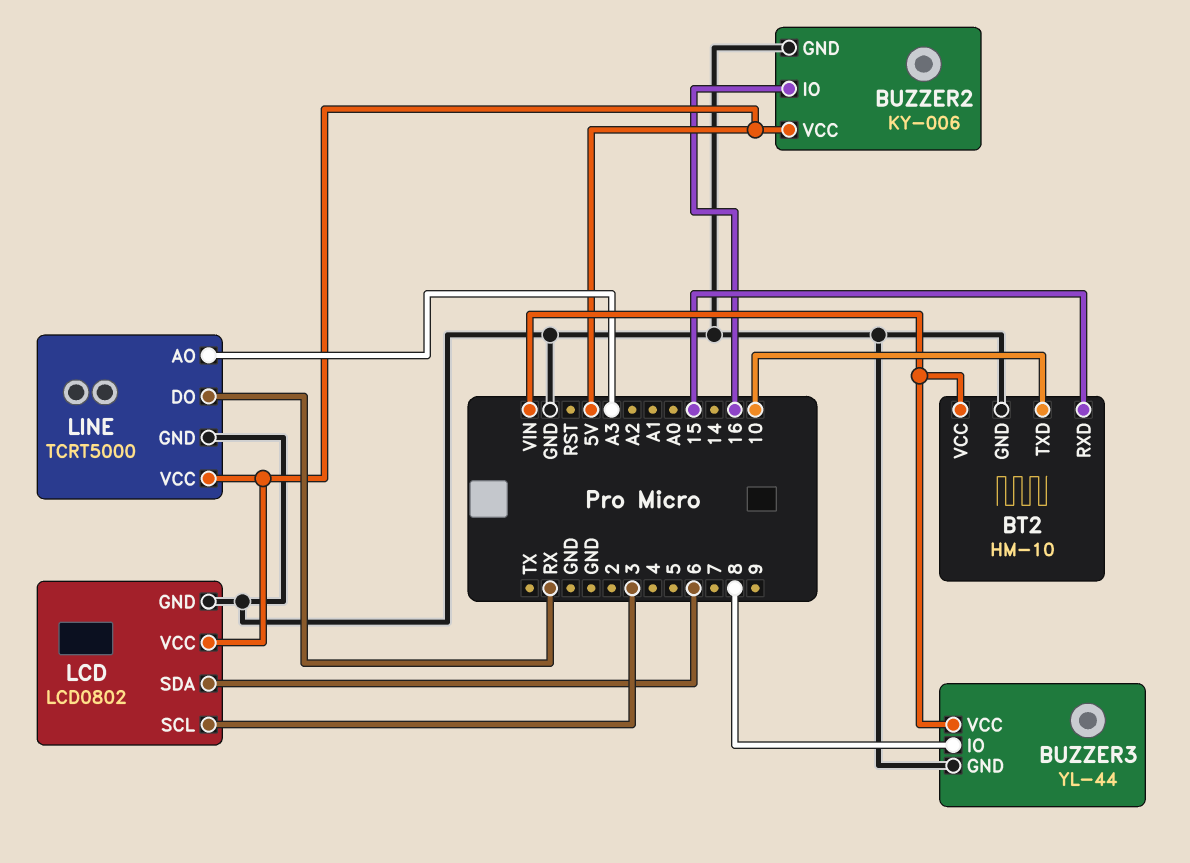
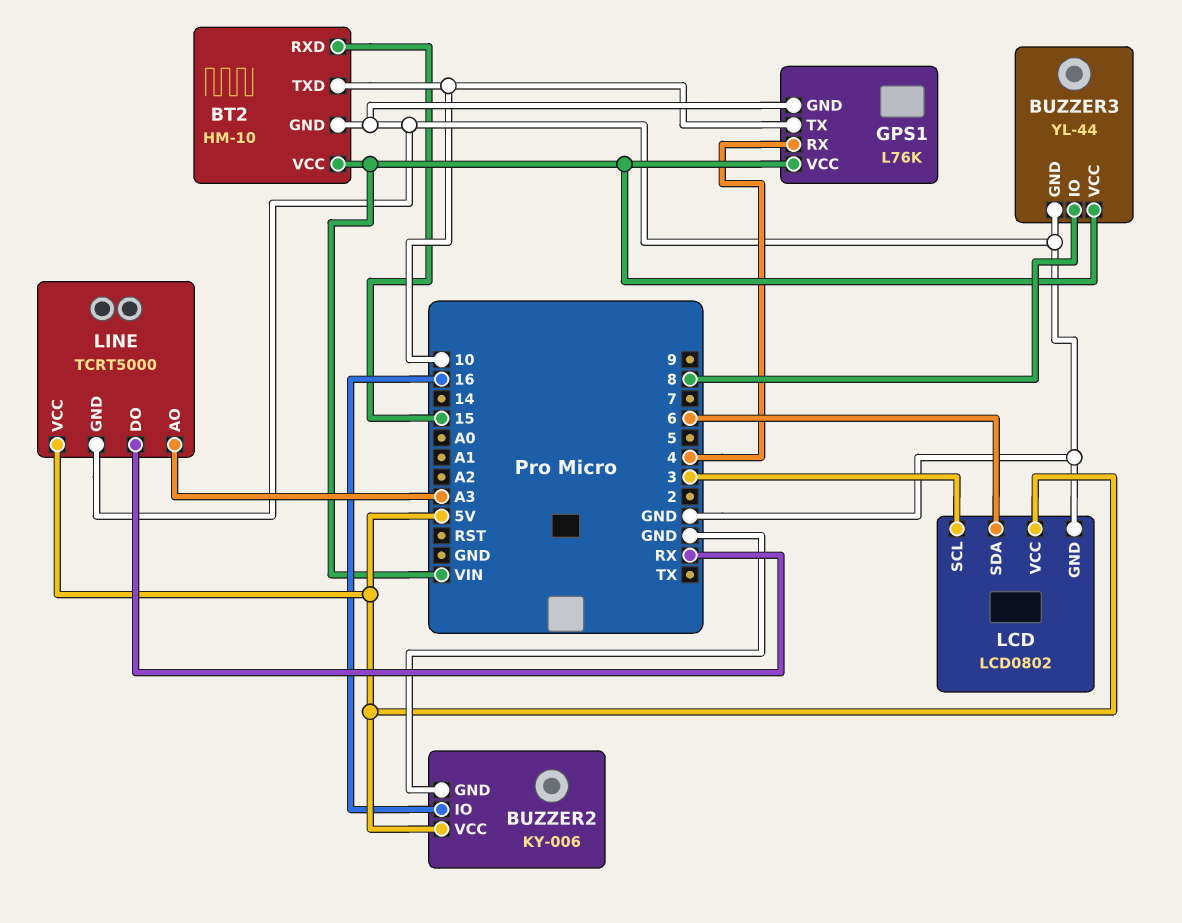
GPS1: none -> L76K
GPS1 pin GND: none -> GND
GPS1 pin RX: none -> 4
GPS1 pin TX: none -> 10
GPS1 pin VCC: none -> VIN

